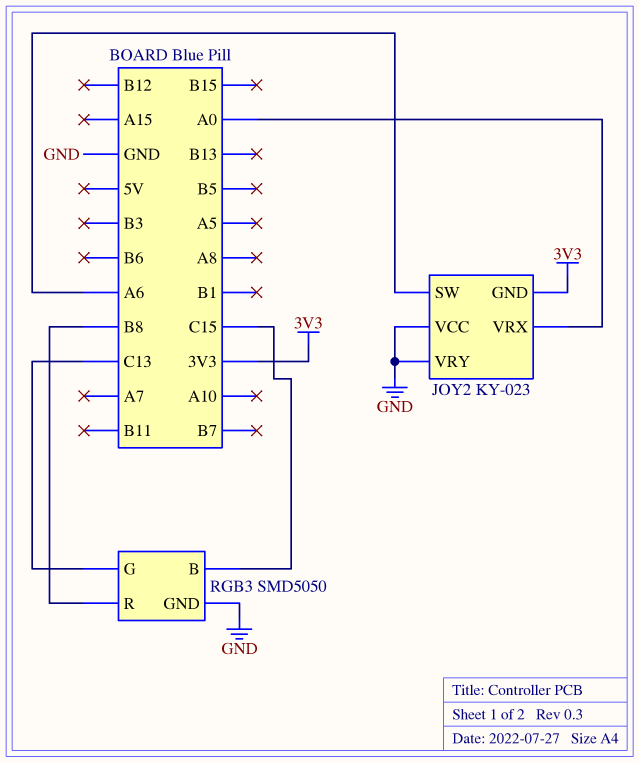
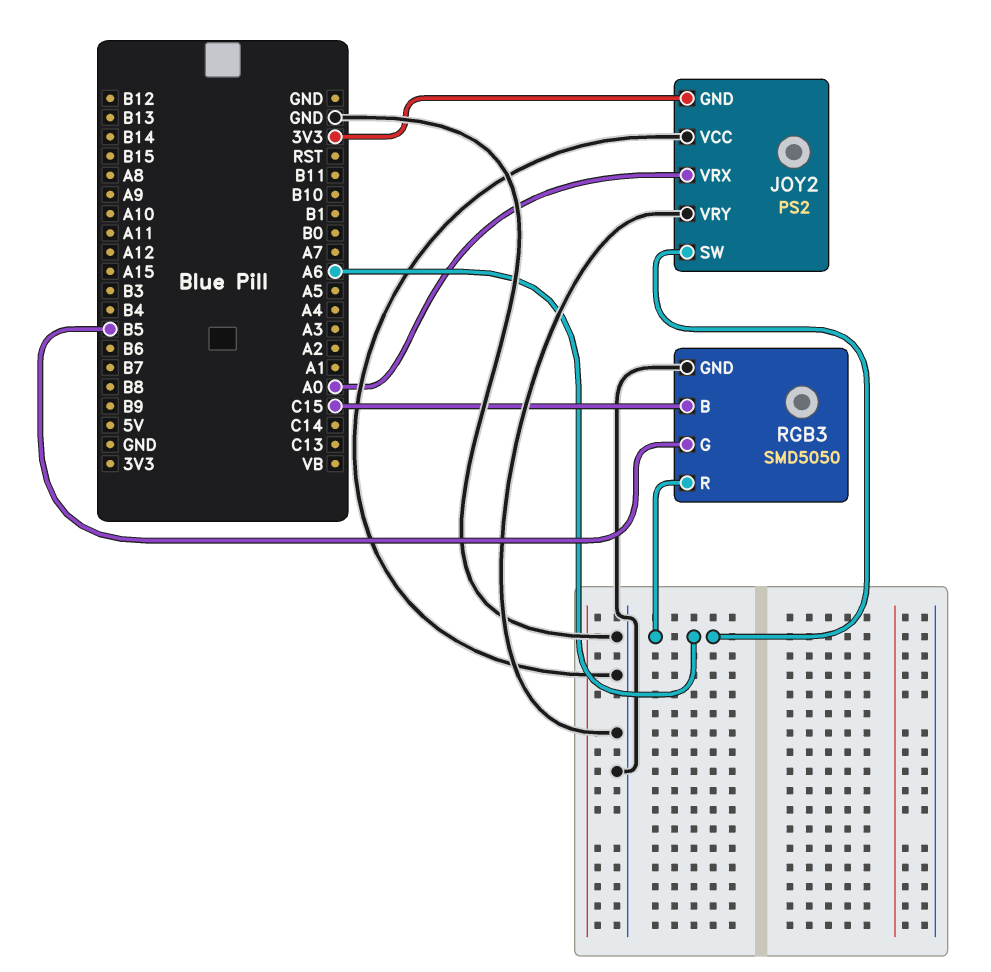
JOY2: KY-023 -> PS2
RGB3 pin G: C13 -> B5
RGB3 pin R: B8 -> A6

